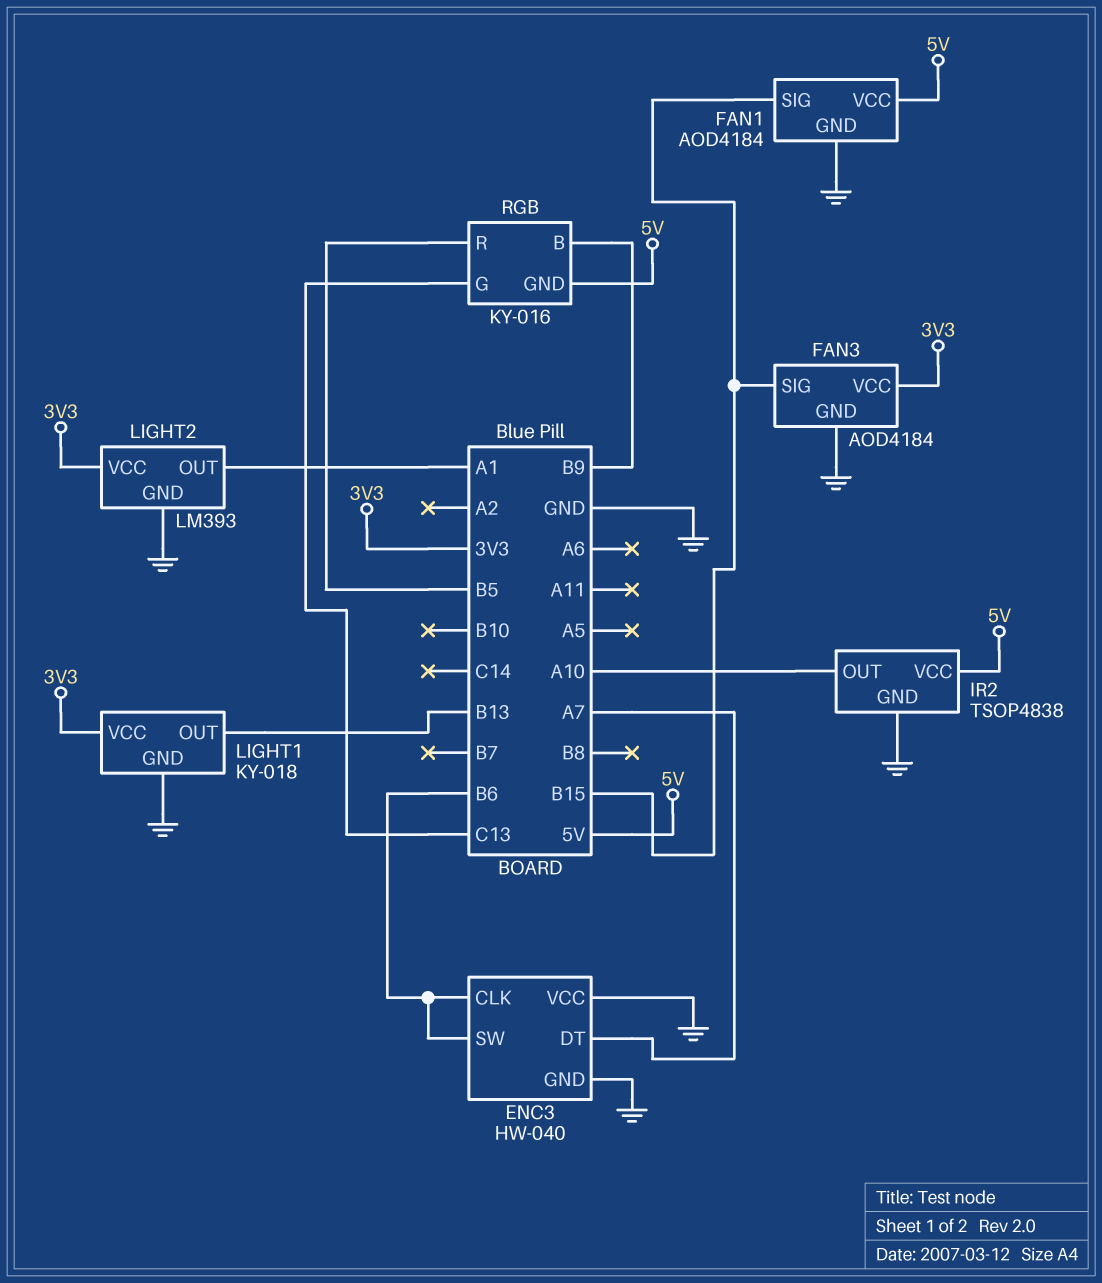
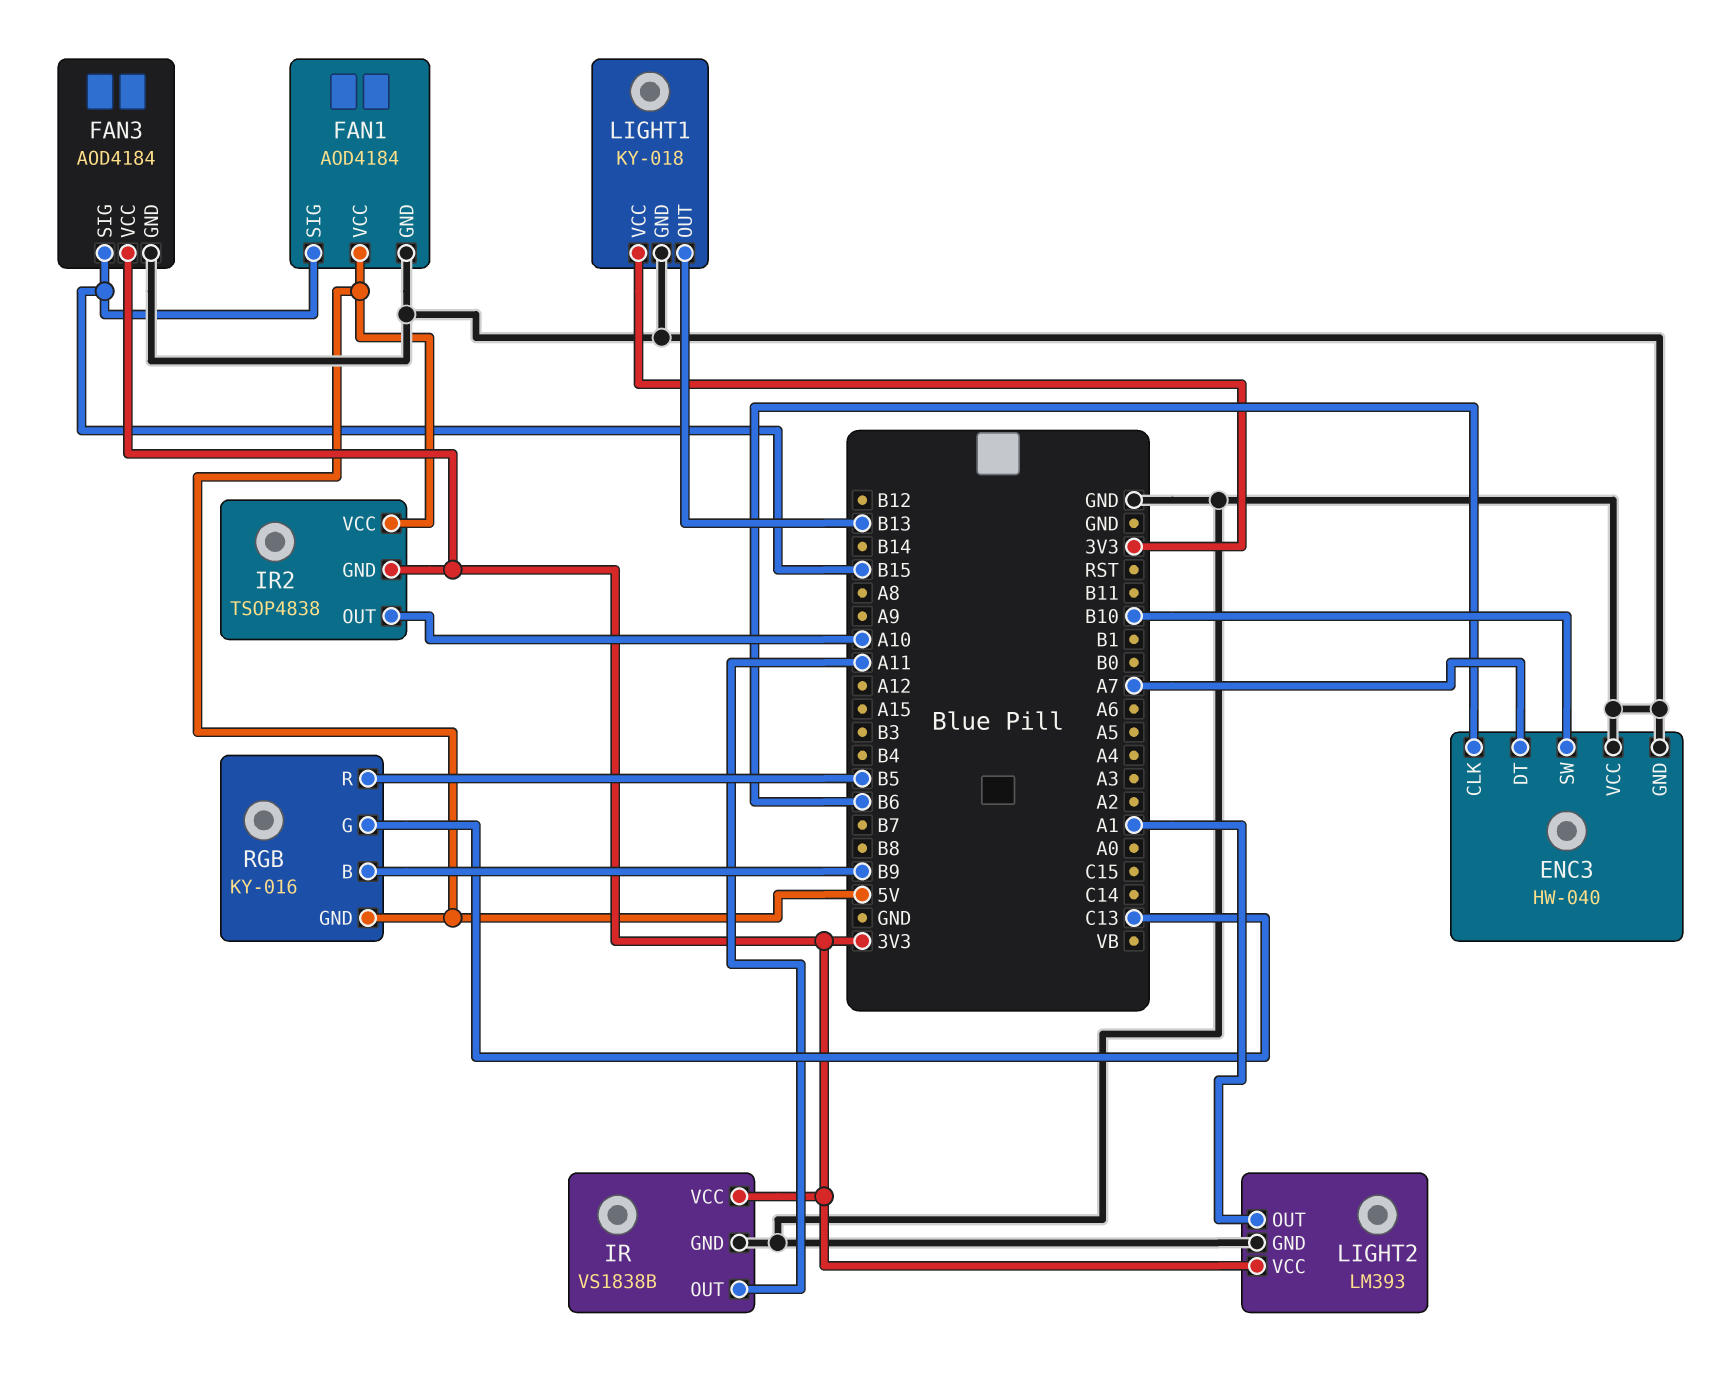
ENC3 pin SW: B6 -> B10
IR: none -> VS1838B
IR pin GND: none -> GND
IR pin OUT: none -> A11
IR pin VCC: none -> 3V3
IR2 pin GND: GND -> 3V3

